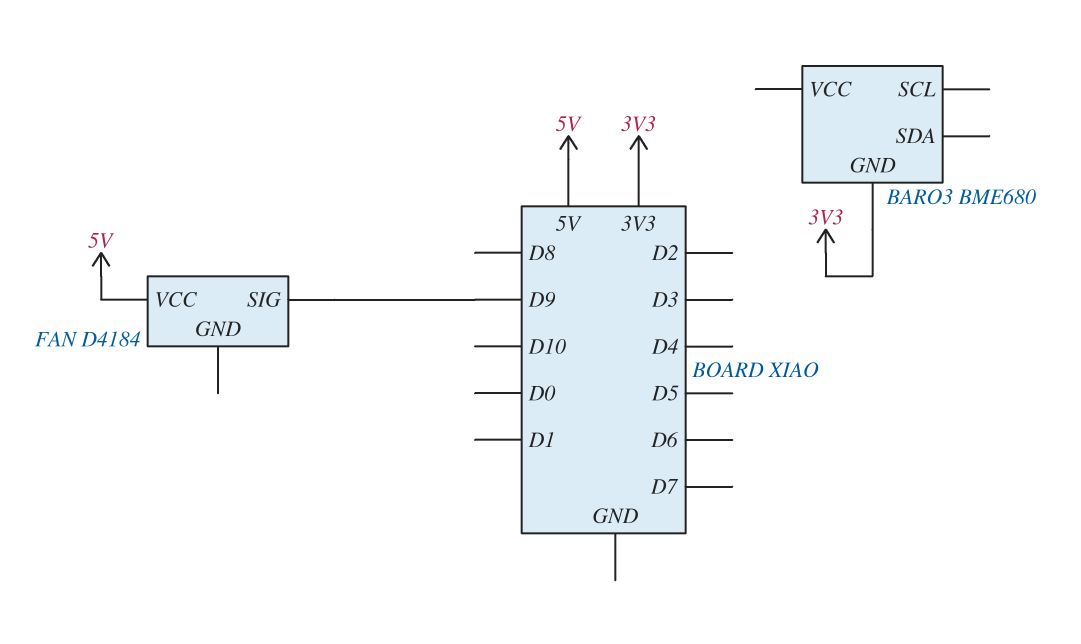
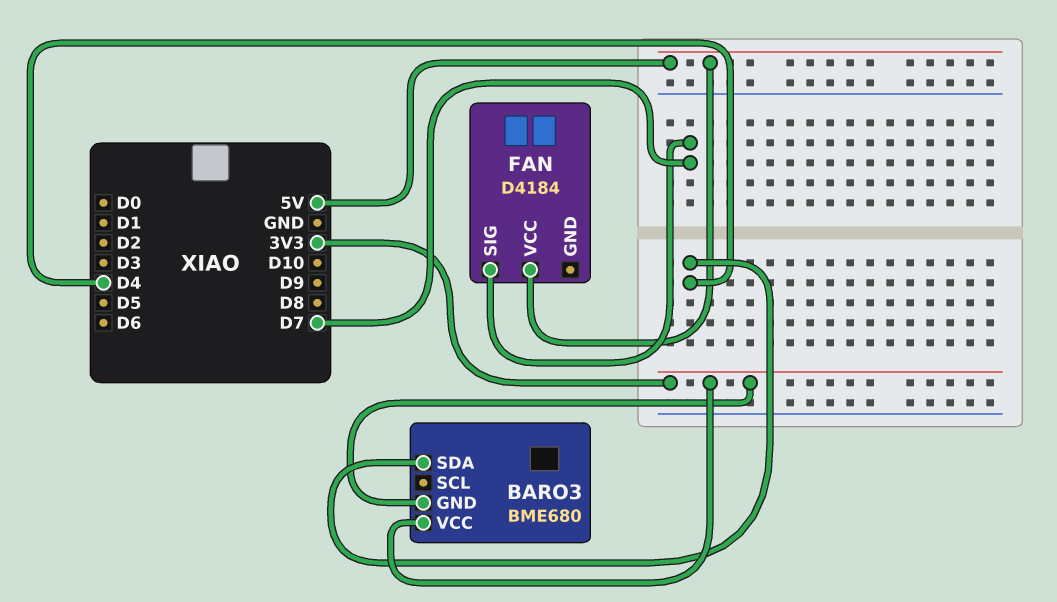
BARO3 pin SDA: none -> D4
BARO3 pin VCC: none -> 3V3
FAN pin SIG: D9 -> D7

